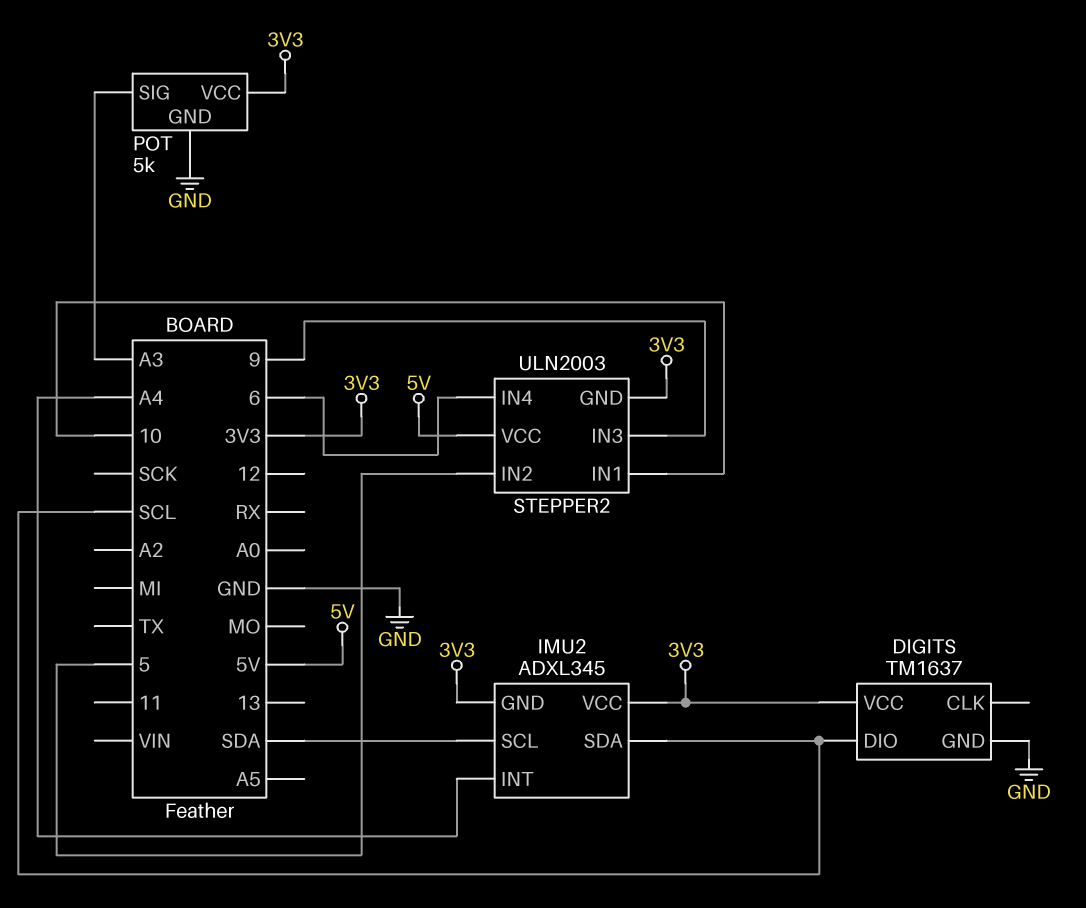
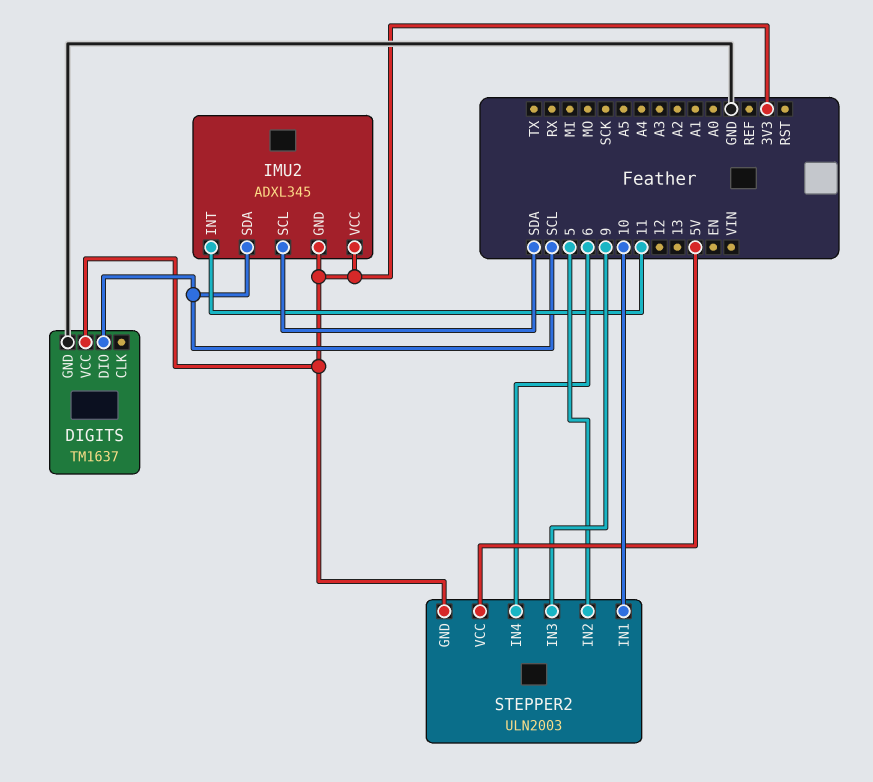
IMU2 pin INT: A4 -> 11
POT: 5k -> none
POT pin GND: GND -> none
POT pin SIG: A3 -> none
POT pin VCC: 3V3 -> none

